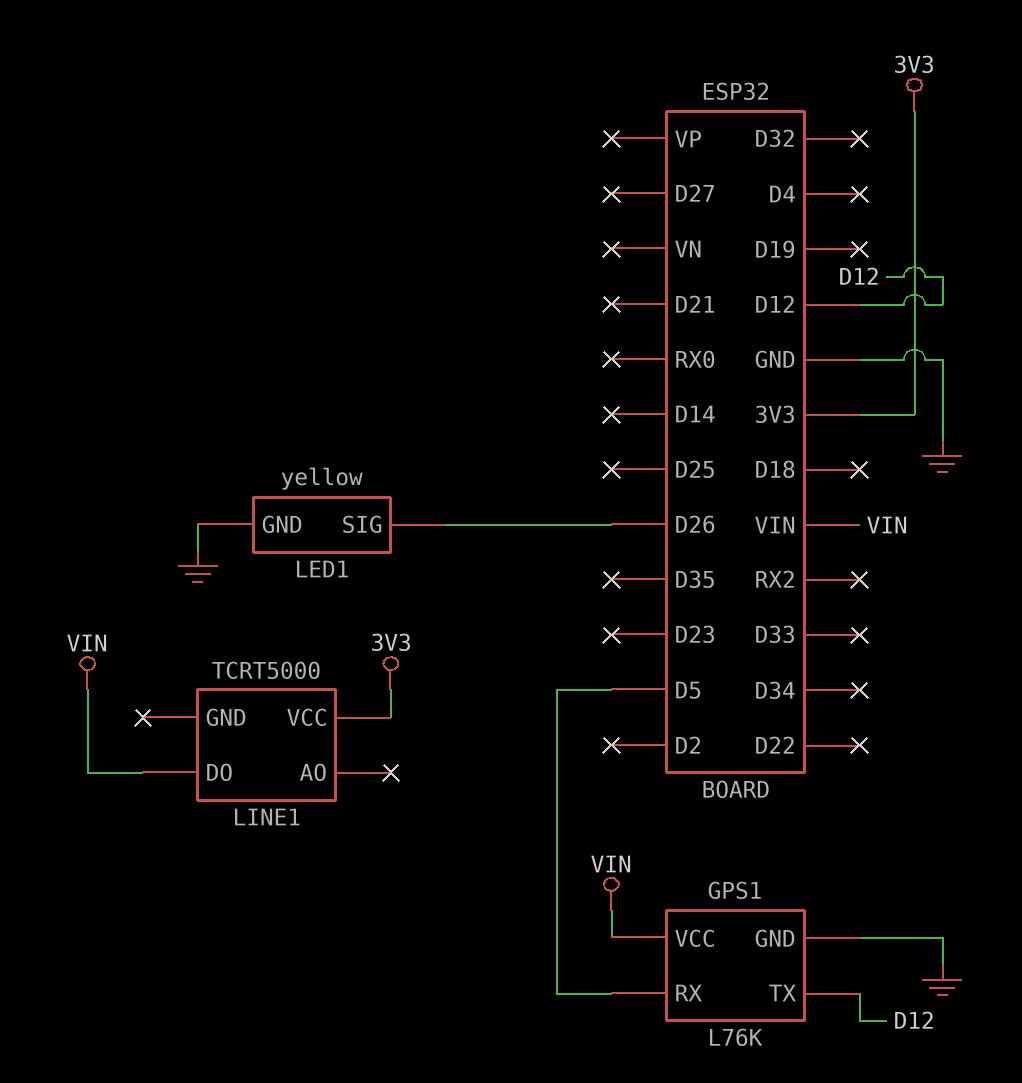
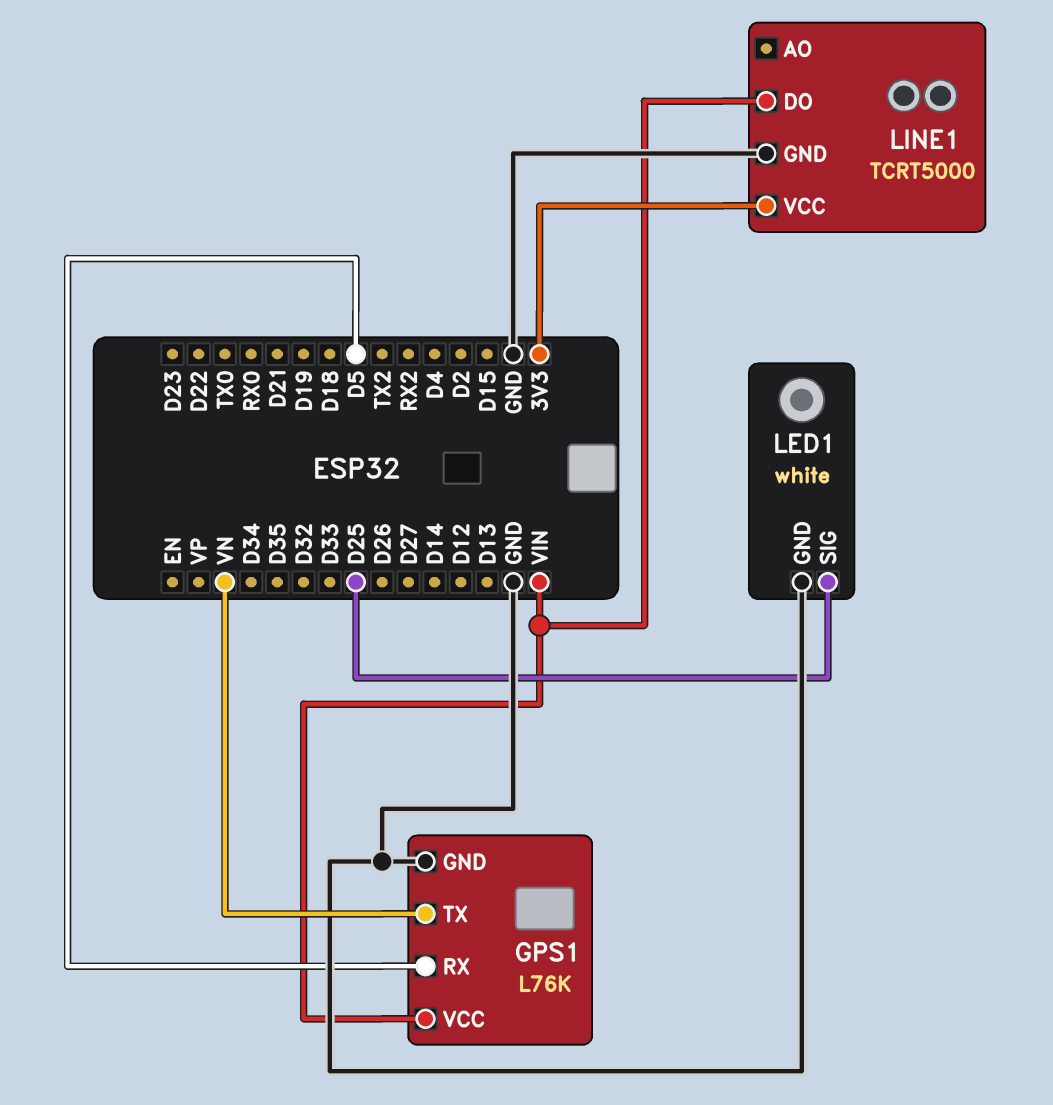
GPS1 pin TX: D12 -> VN
LED1: yellow -> white
LED1 pin SIG: D26 -> D25
LINE1 pin GND: none -> GND

